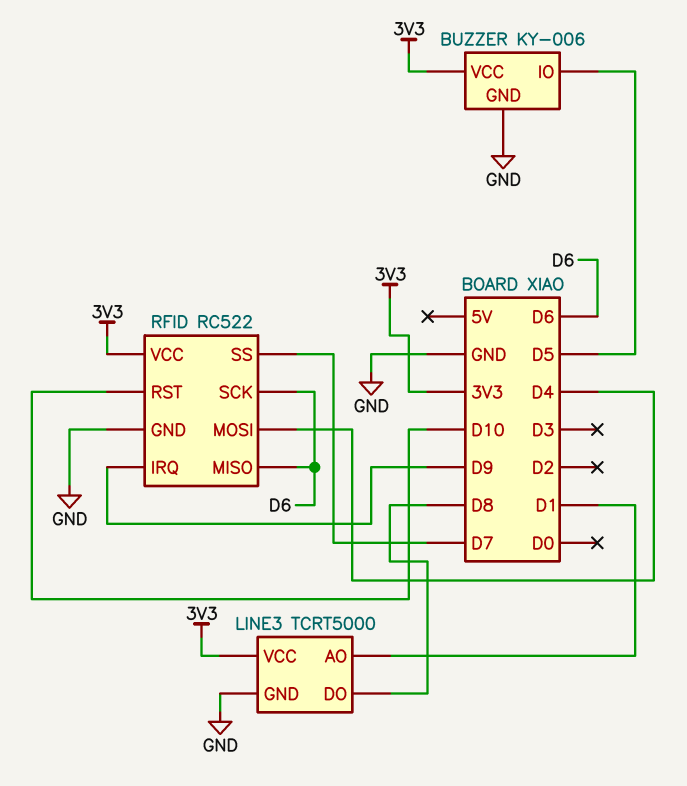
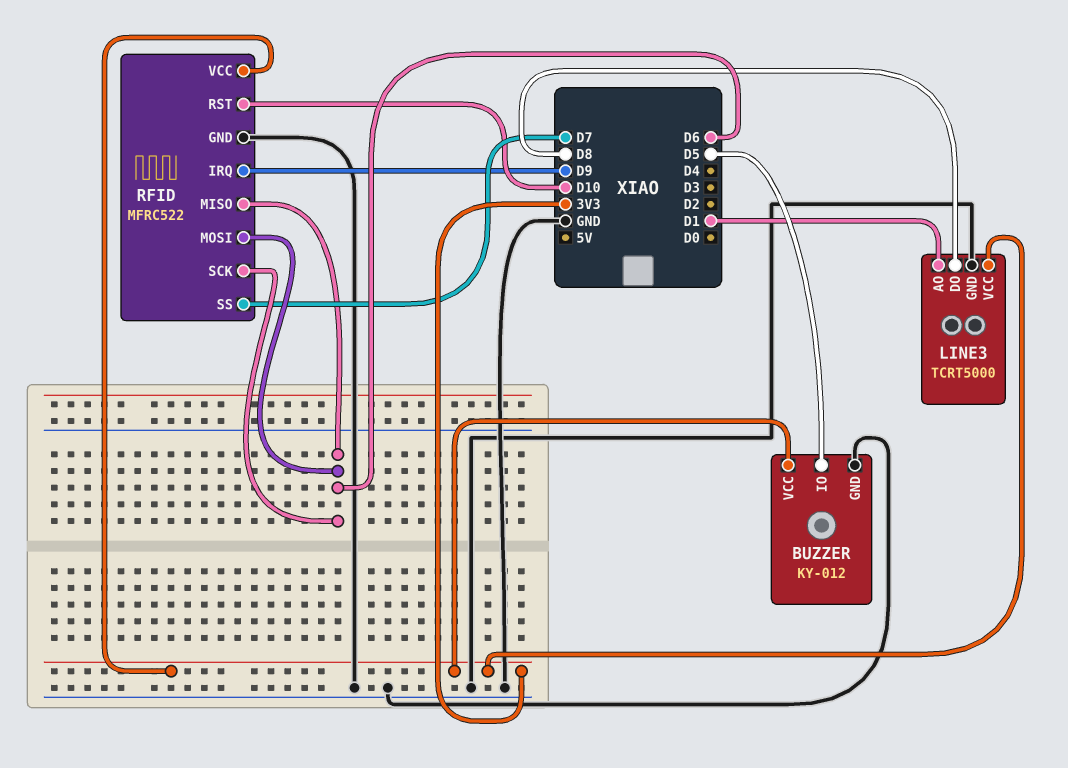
BUZZER: KY-006 -> KY-012
RFID: RC522 -> MFRC522
RFID pin MOSI: D4 -> D6

